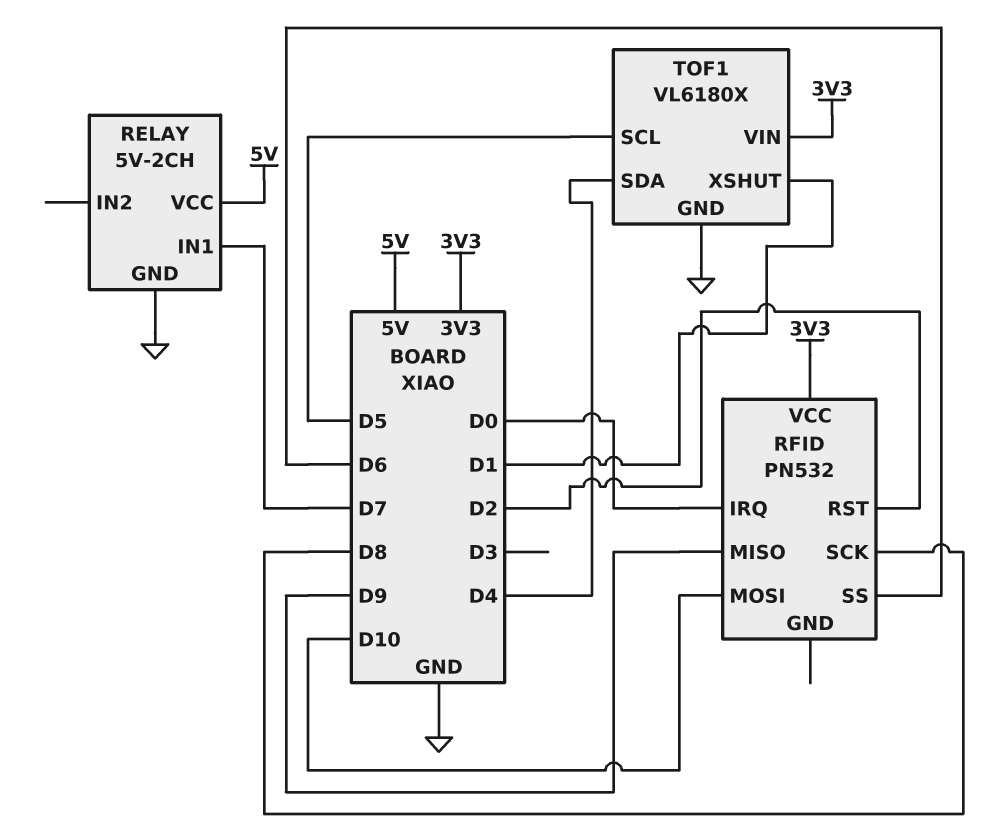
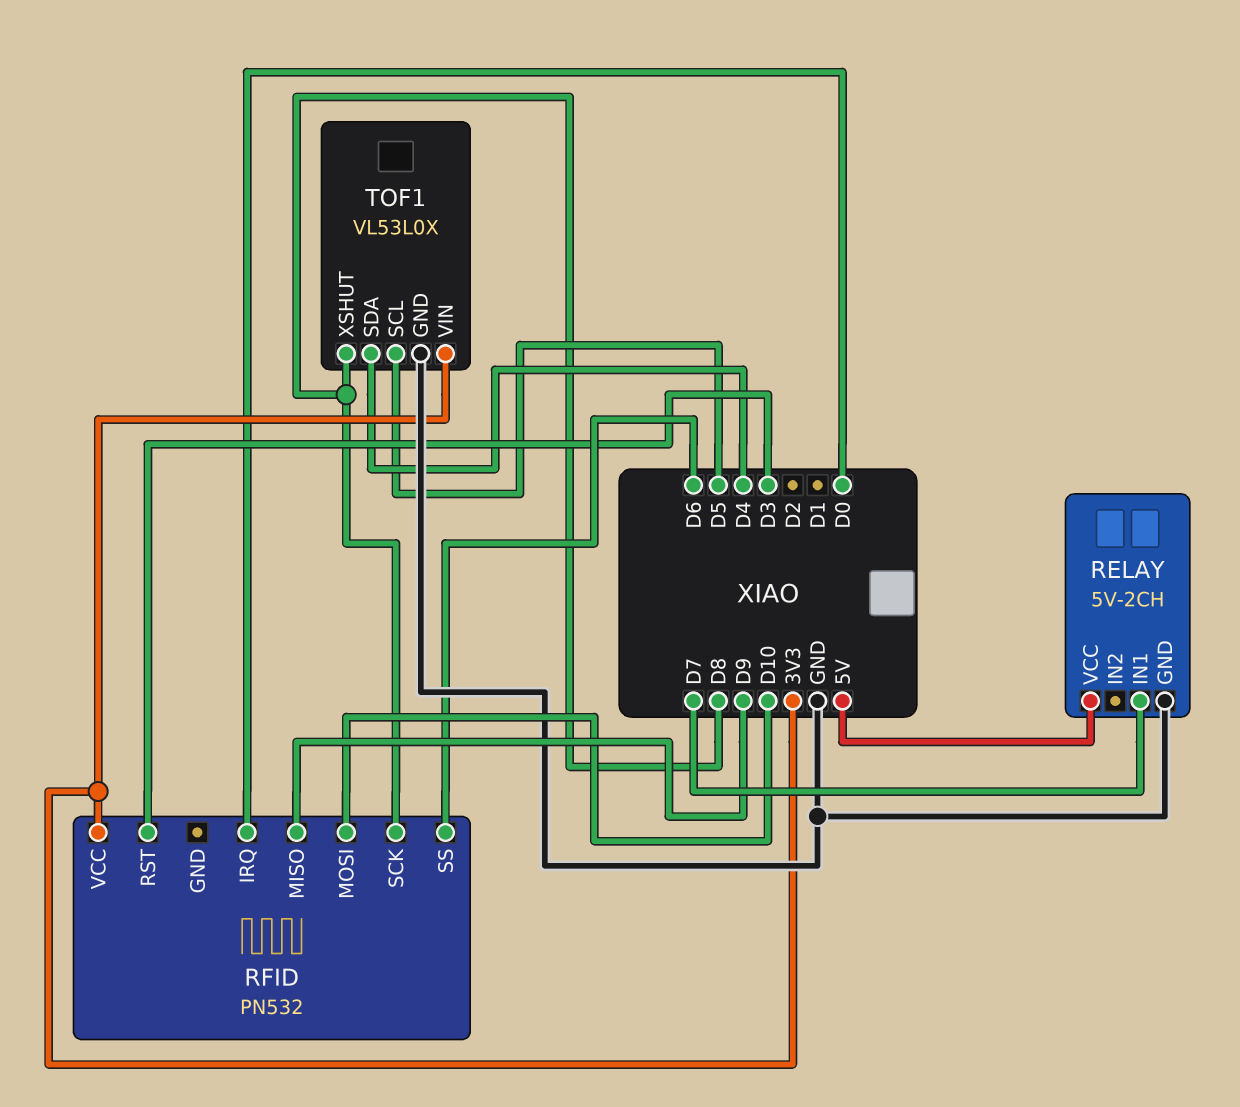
RFID pin RST: D2 -> D3
TOF1: VL6180X -> VL53L0X
TOF1 pin XSHUT: D1 -> D8

